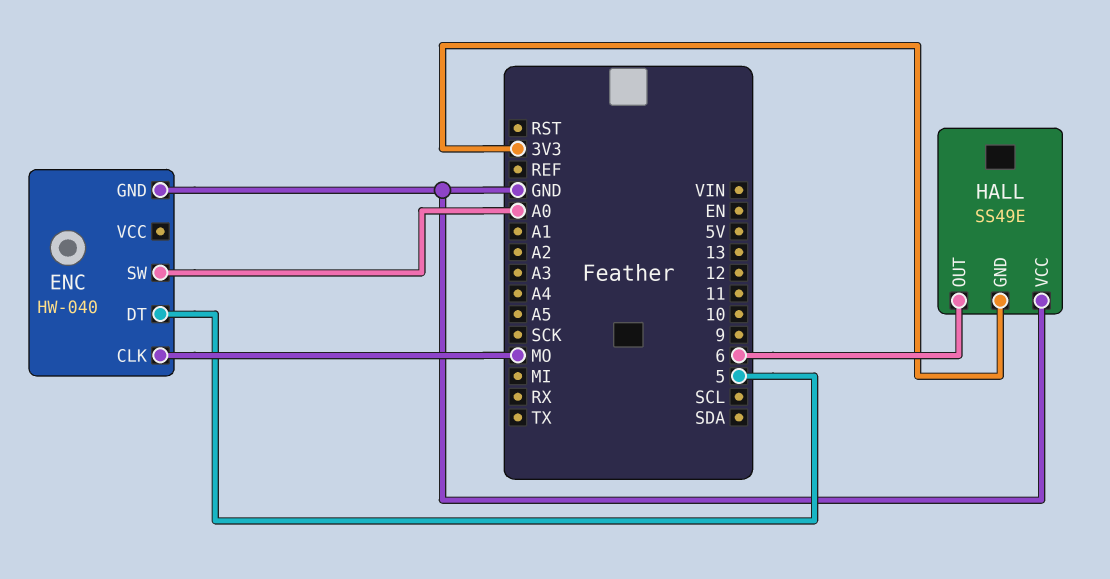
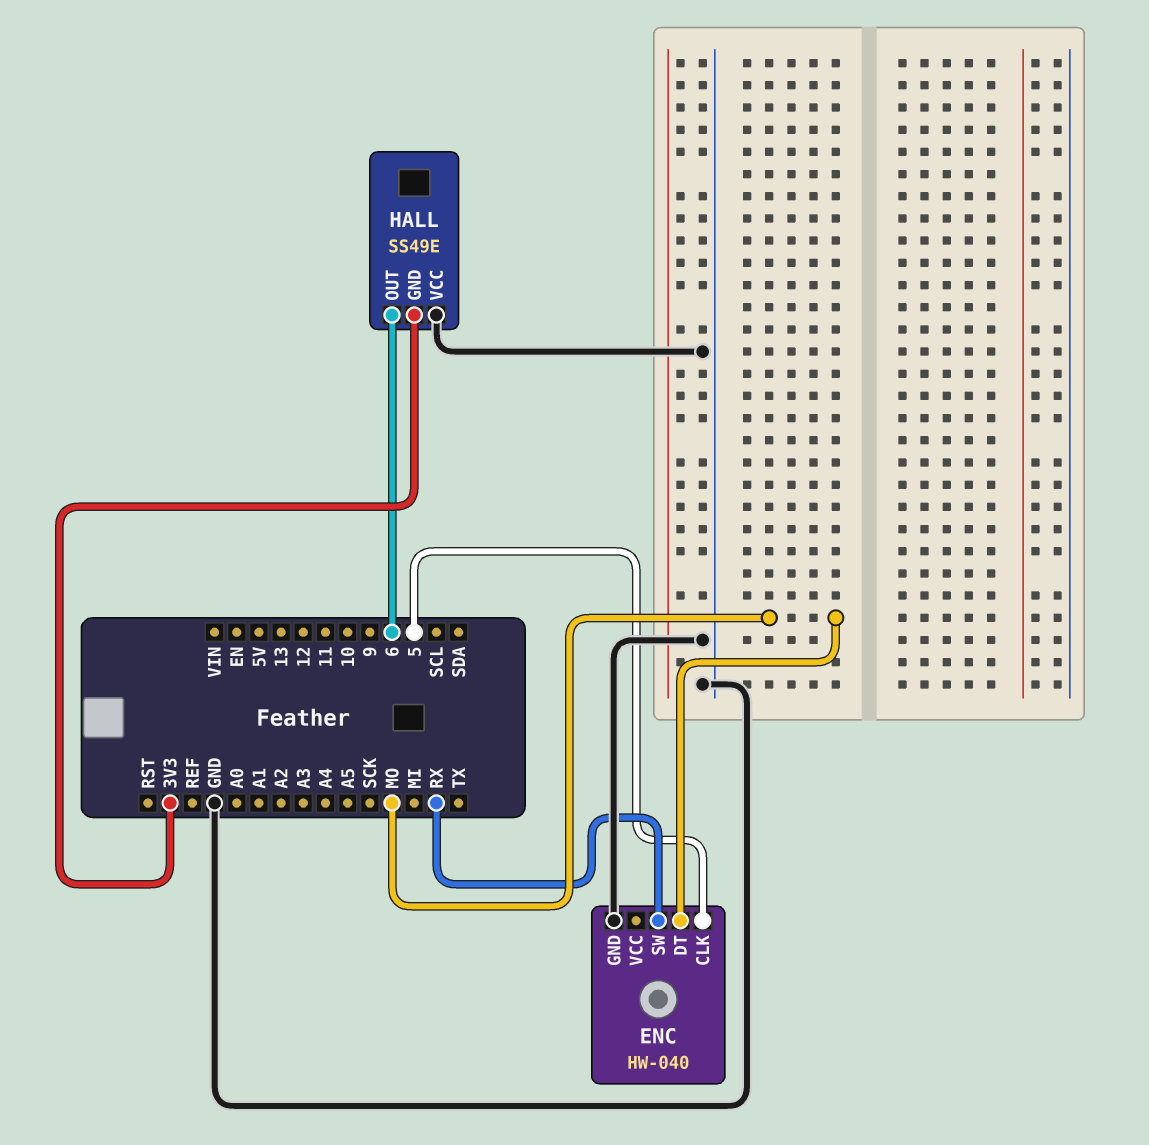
ENC pin CLK: MO -> 5
ENC pin DT: 5 -> MO
ENC pin SW: A0 -> RX

